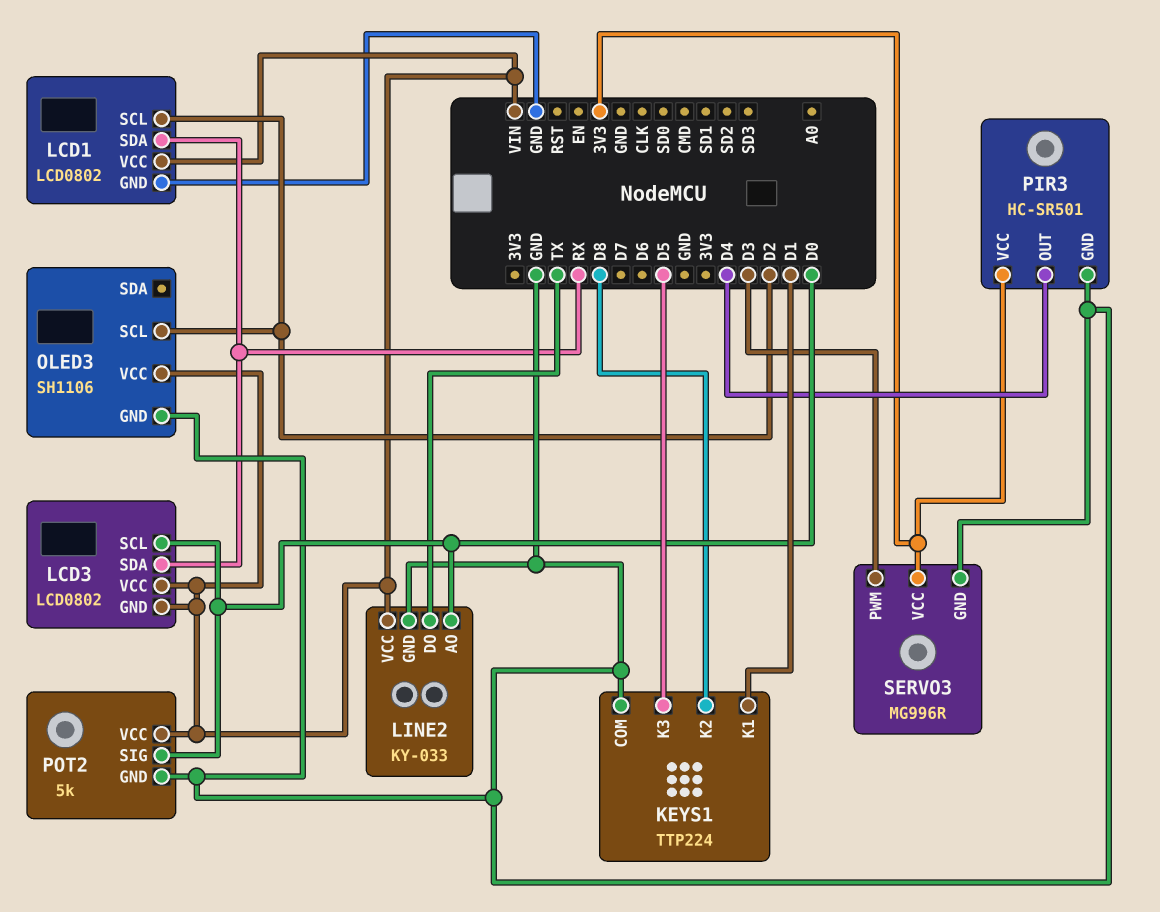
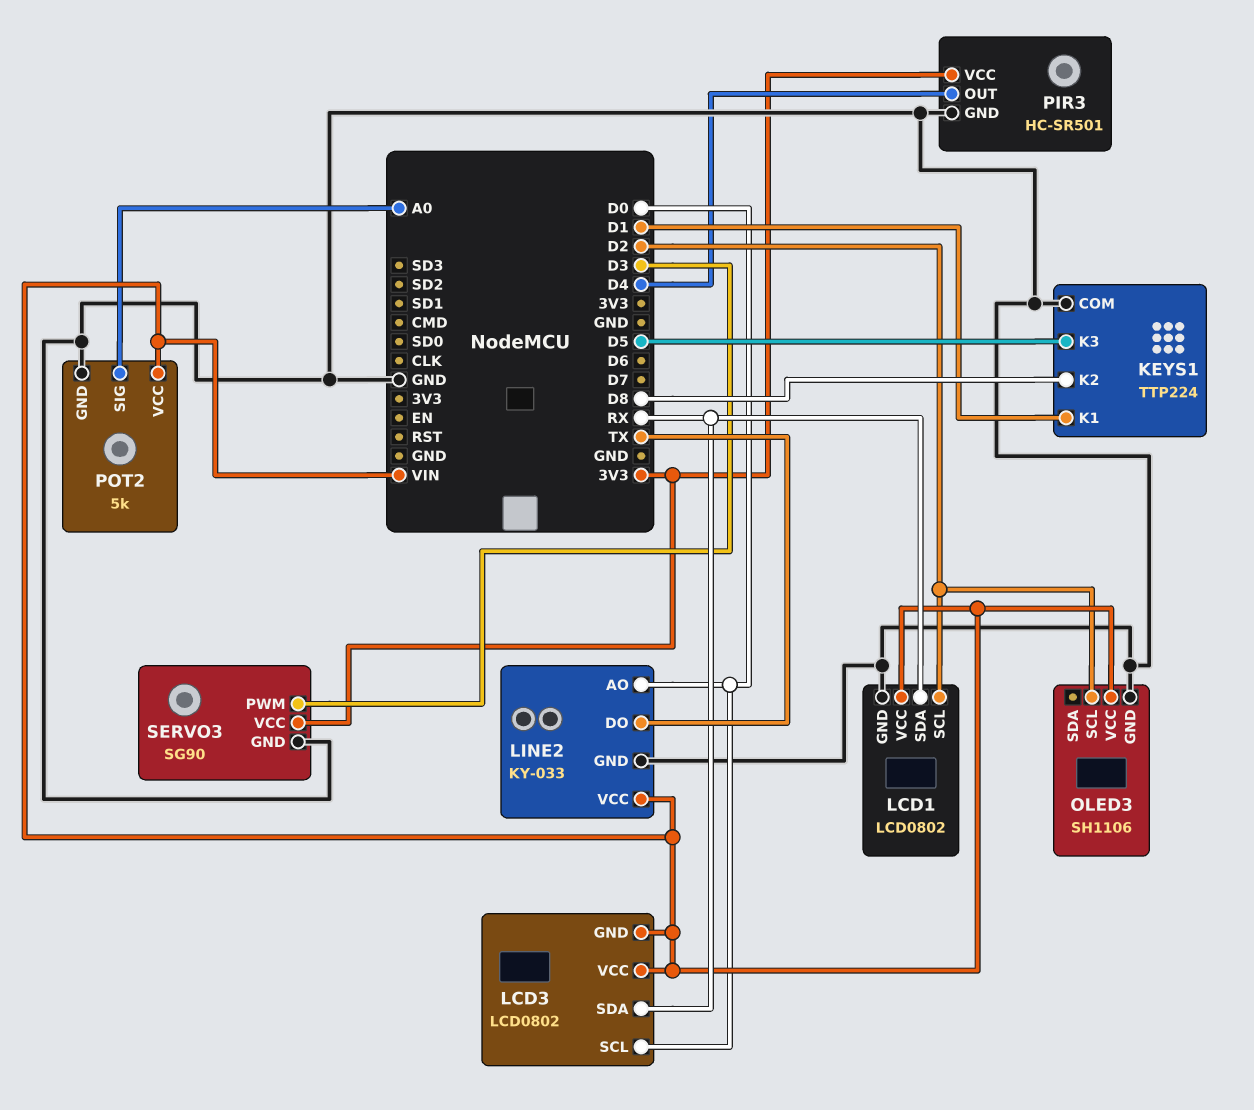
POT2 pin SIG: D0 -> A0
SERVO3: MG996R -> SG90

